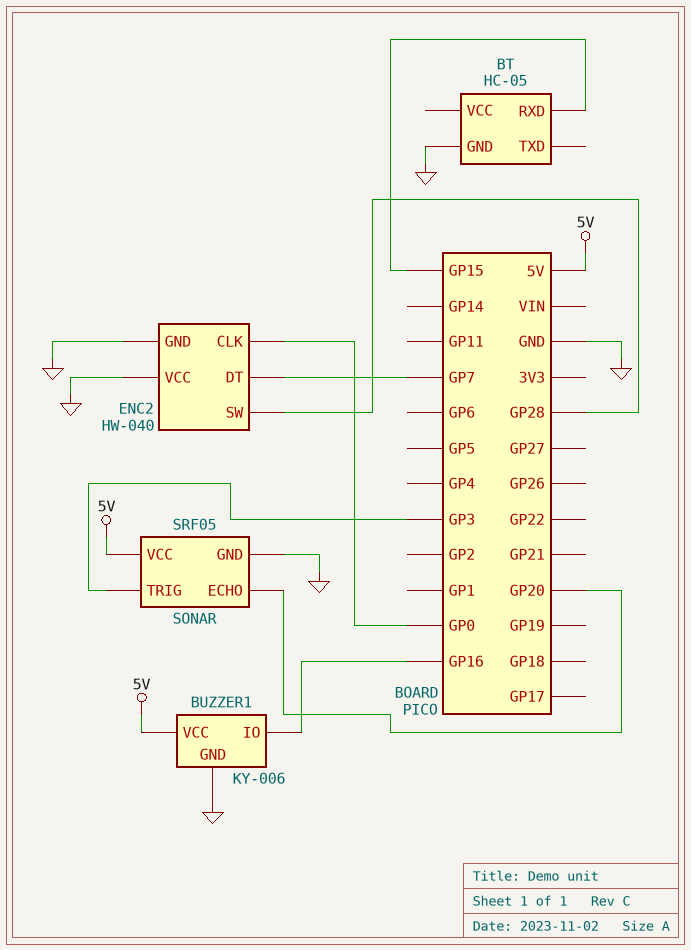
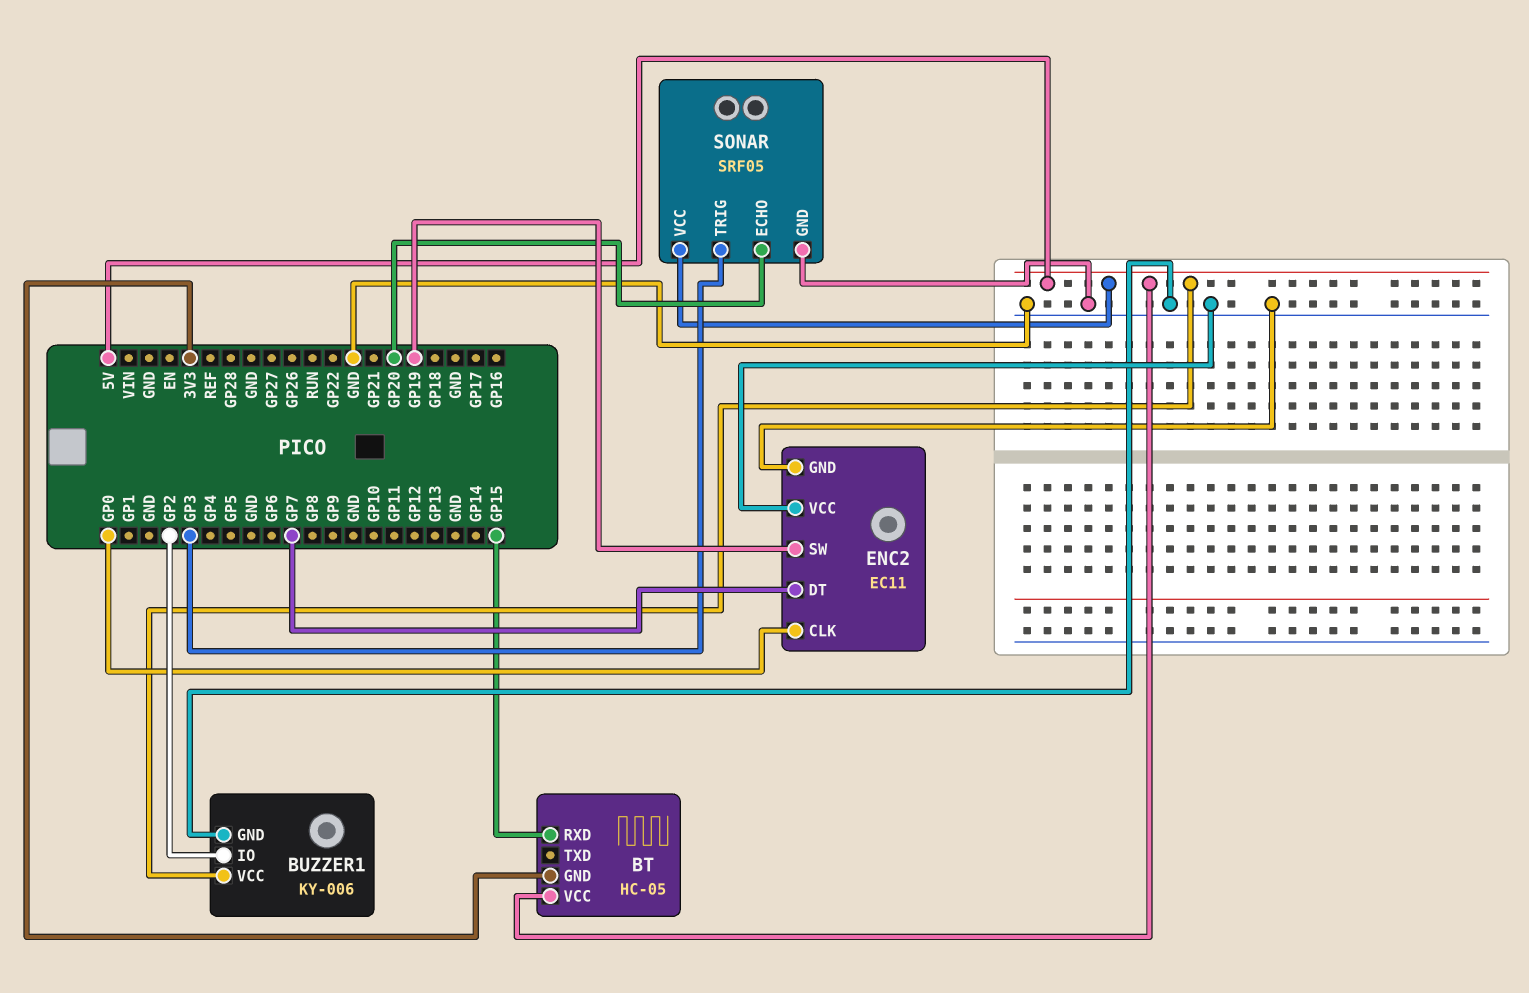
BT pin GND: GND -> 3V3
BT pin VCC: none -> 5V
BUZZER1 pin IO: GP16 -> GP2
ENC2: HW-040 -> EC11
ENC2 pin SW: GP28 -> GP19

